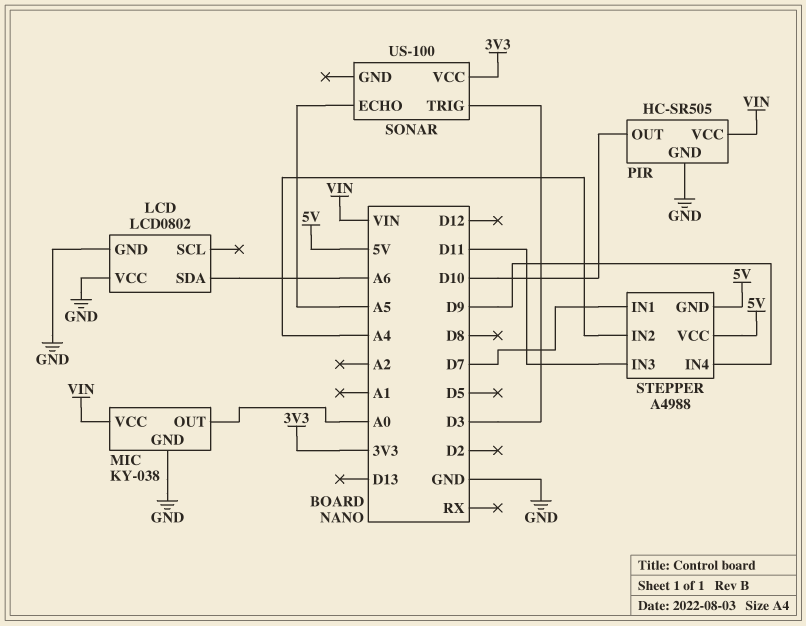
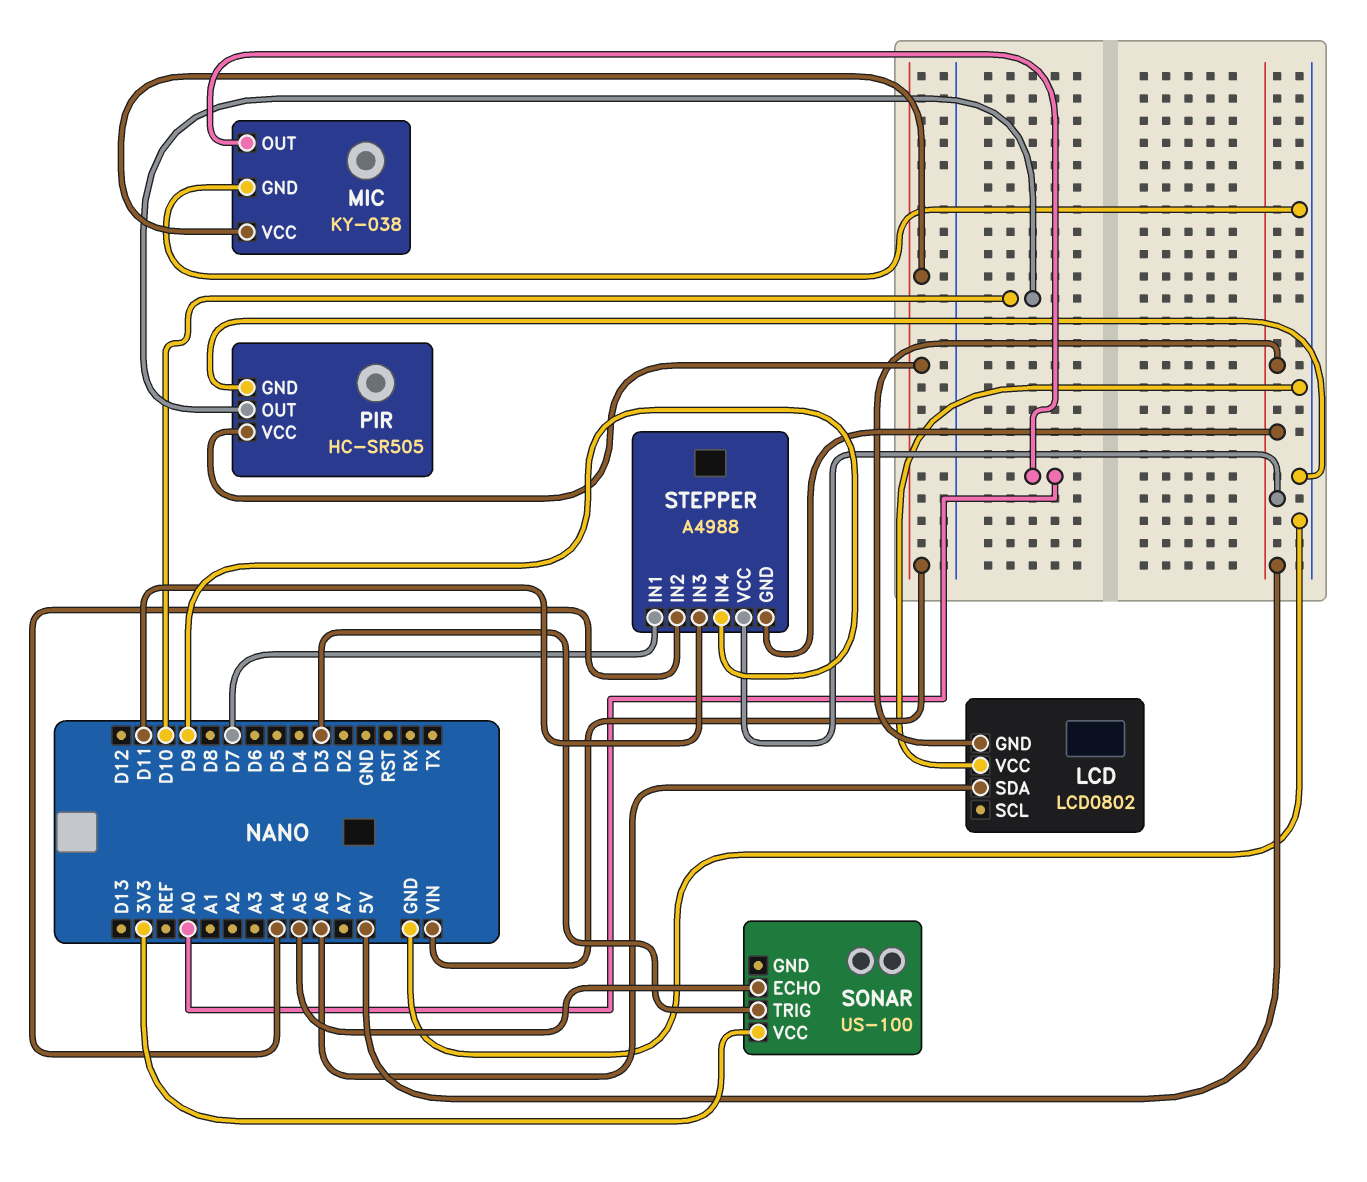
LCD pin GND: GND -> 5V

